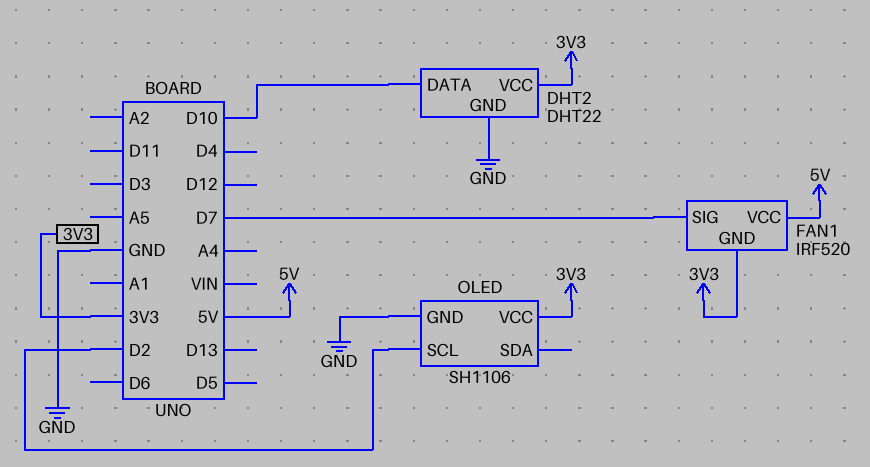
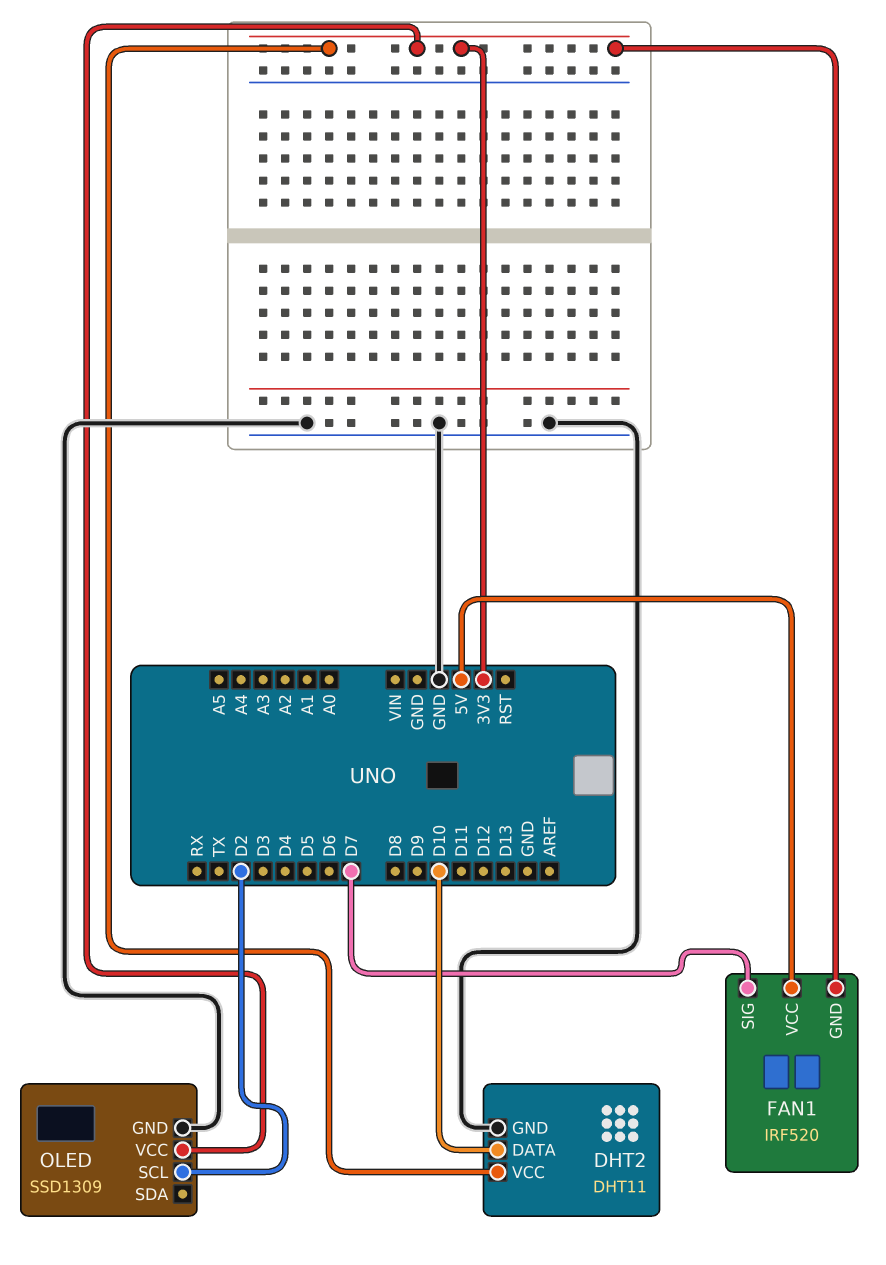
DHT2: DHT22 -> DHT11
OLED: SH1106 -> SSD1309

